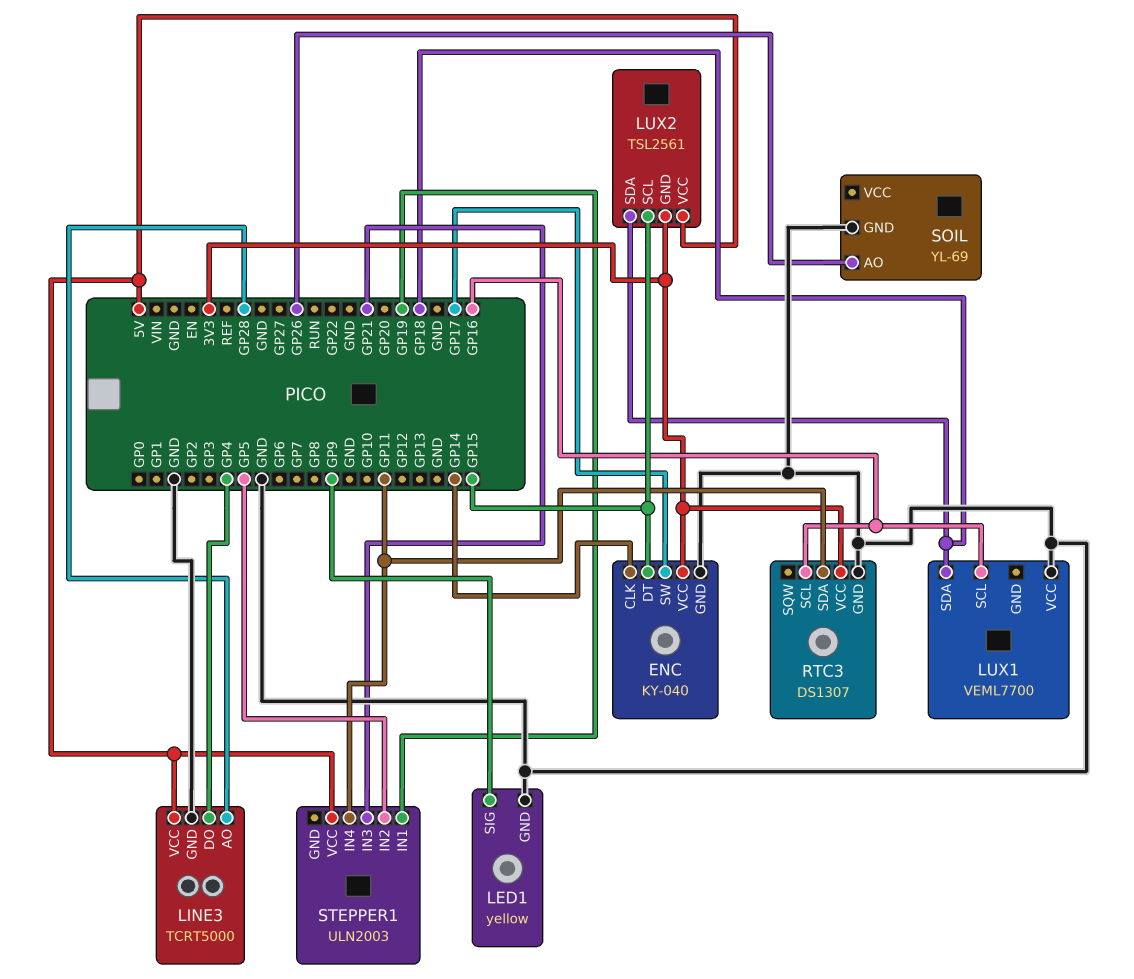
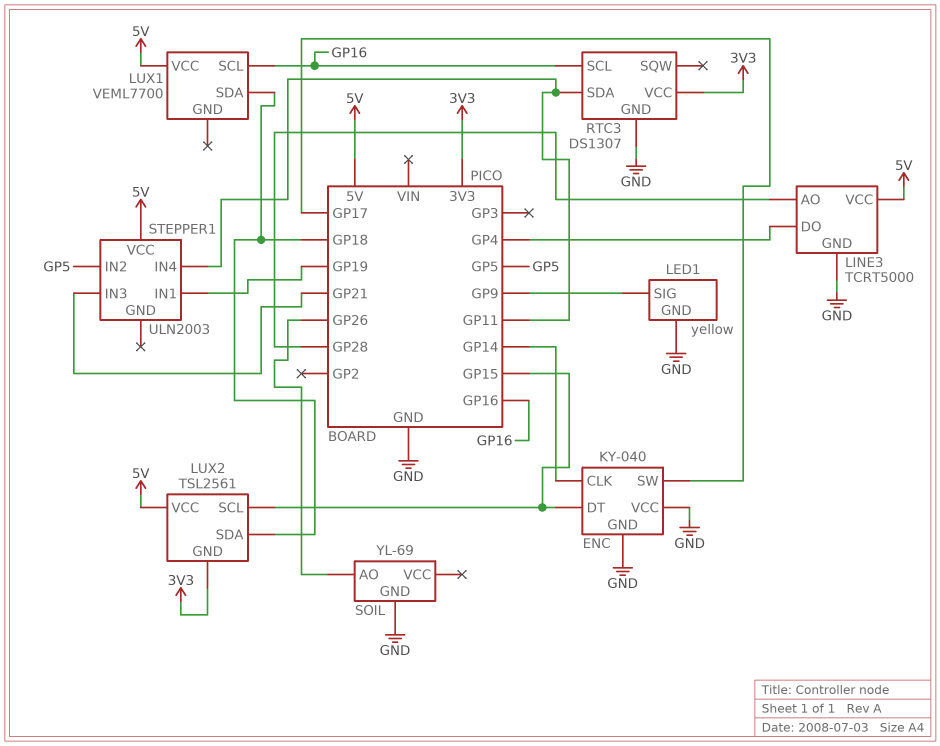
ENC pin VCC: 3V3 -> GND
LUX1 pin VCC: GND -> 5V

